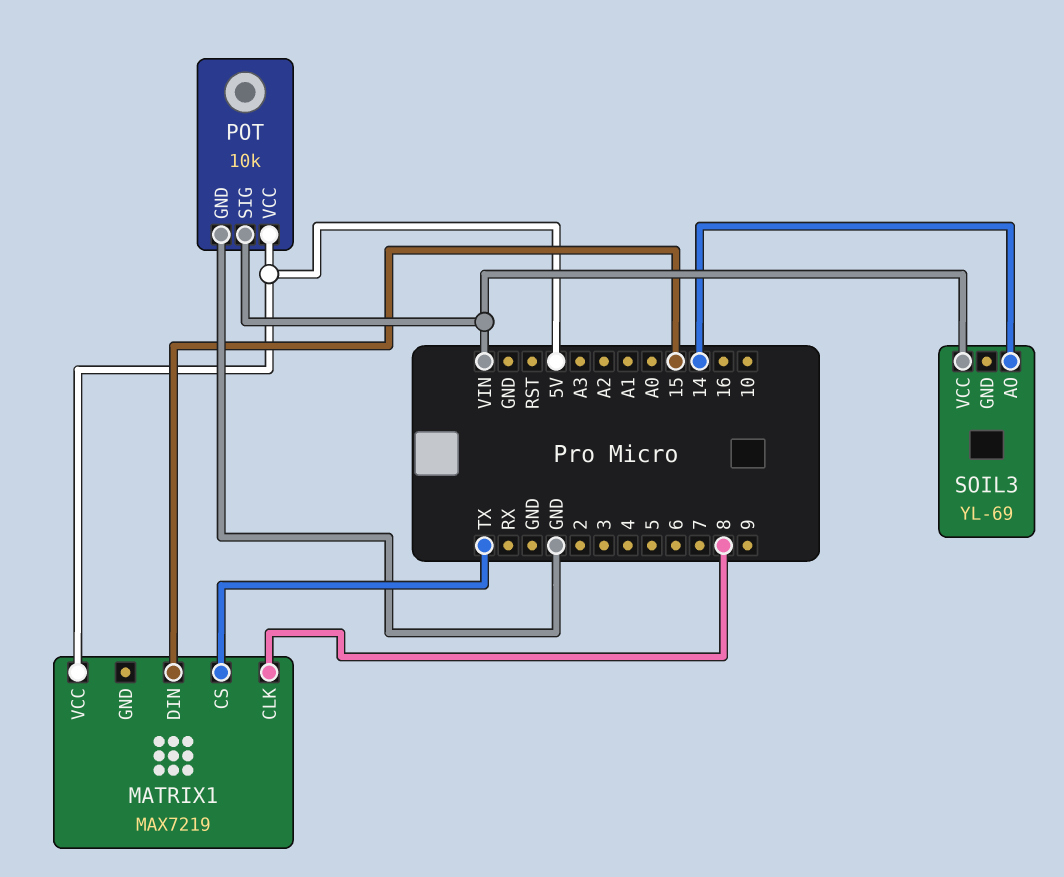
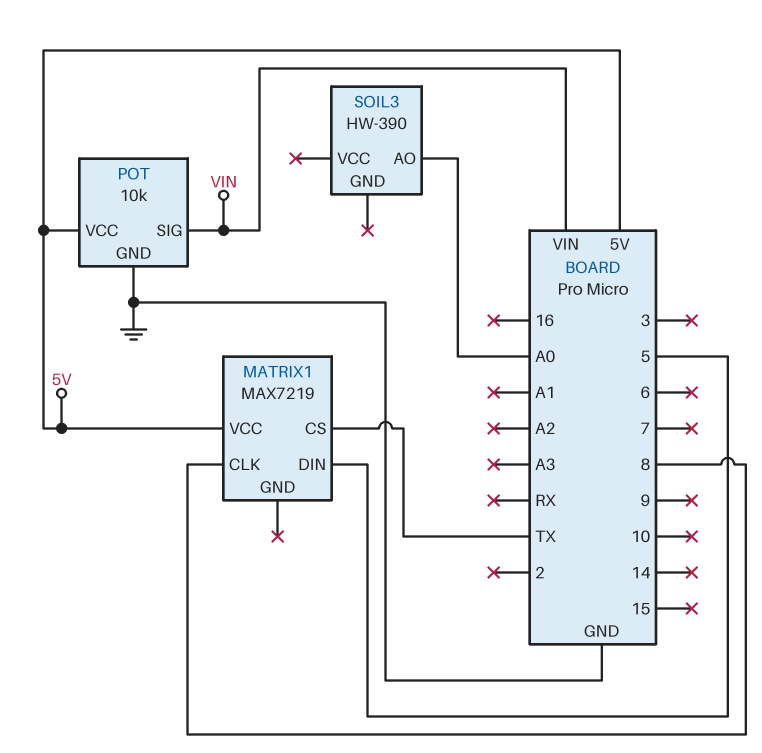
MATRIX1 pin DIN: 15 -> 5
SOIL3: YL-69 -> HW-390
SOIL3 pin AO: 14 -> A0
SOIL3 pin VCC: VIN -> none

